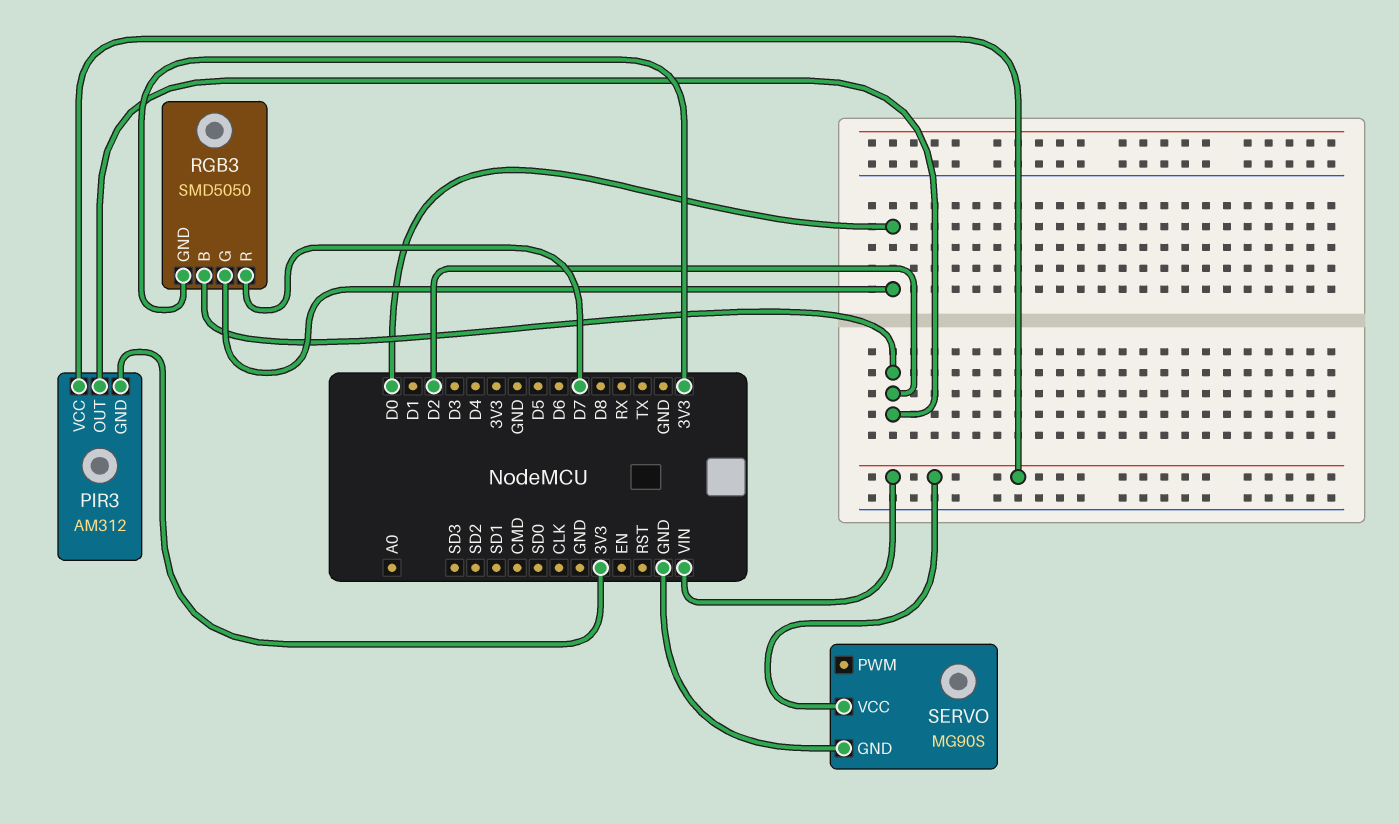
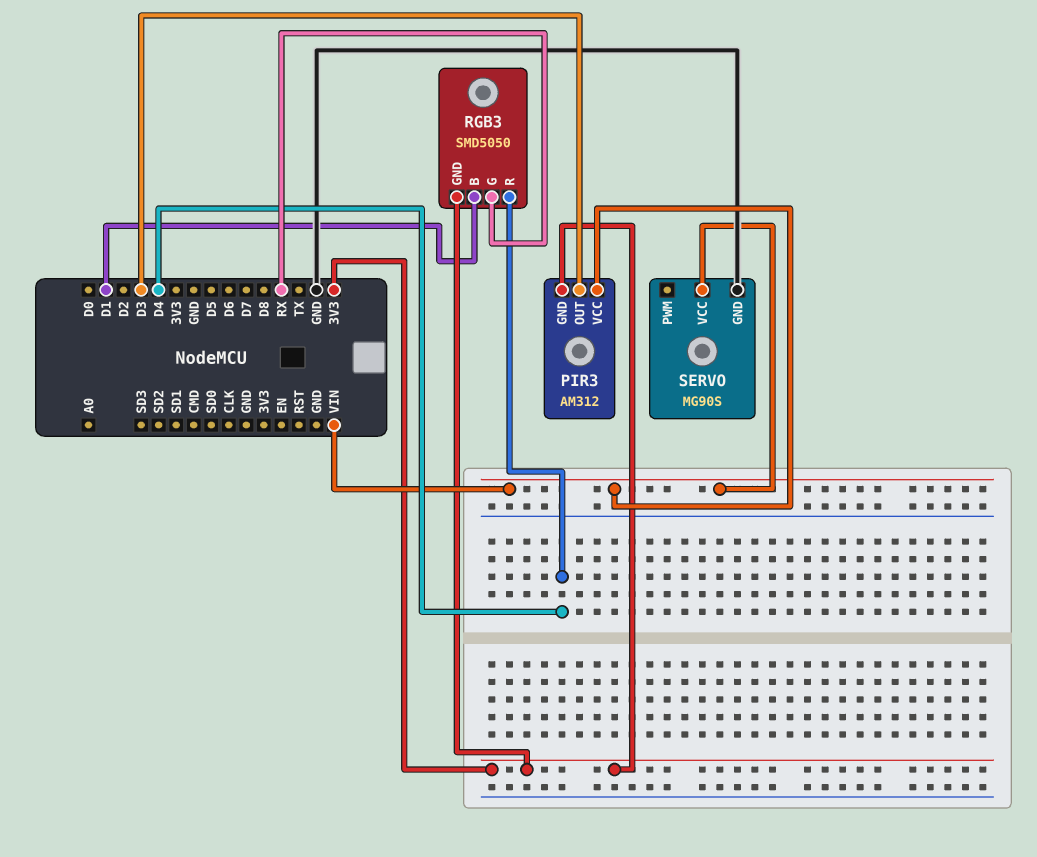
PIR3 pin OUT: D2 -> D3
RGB3 pin B: D2 -> D1
RGB3 pin G: D0 -> RX
RGB3 pin R: D7 -> D4

